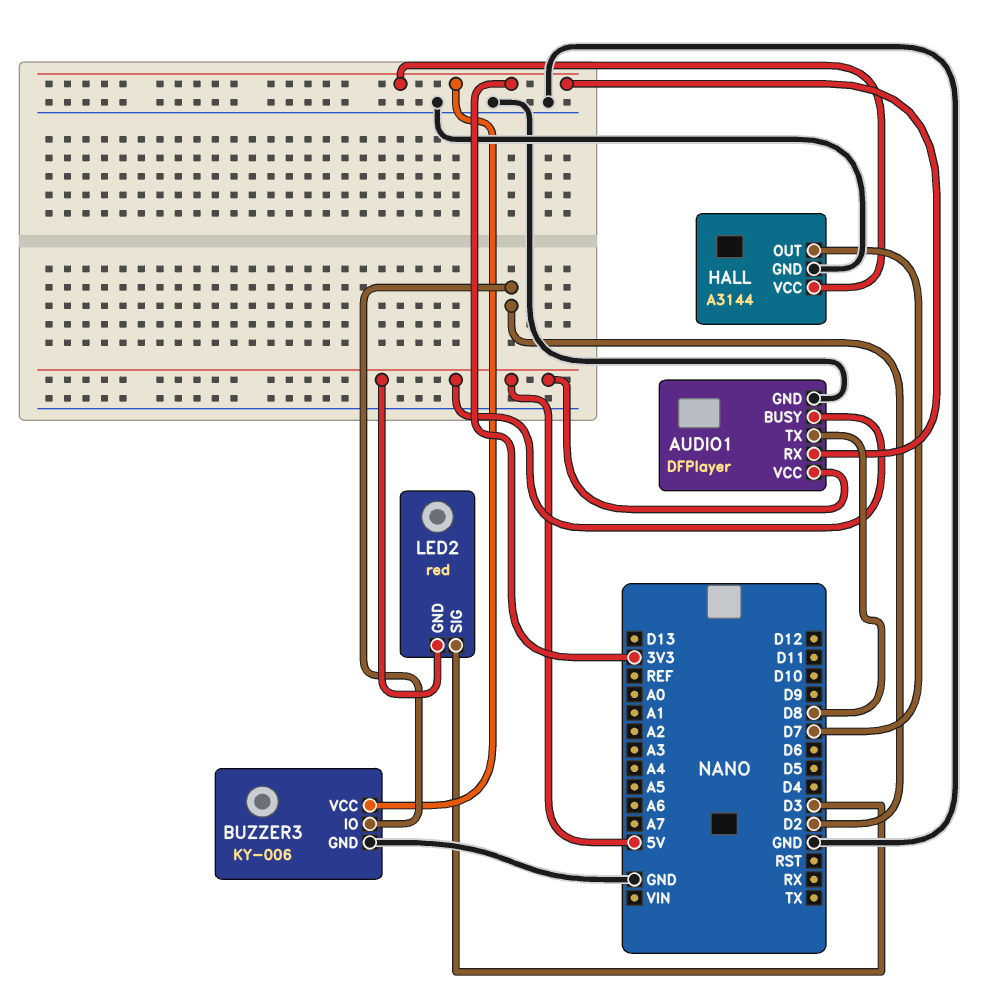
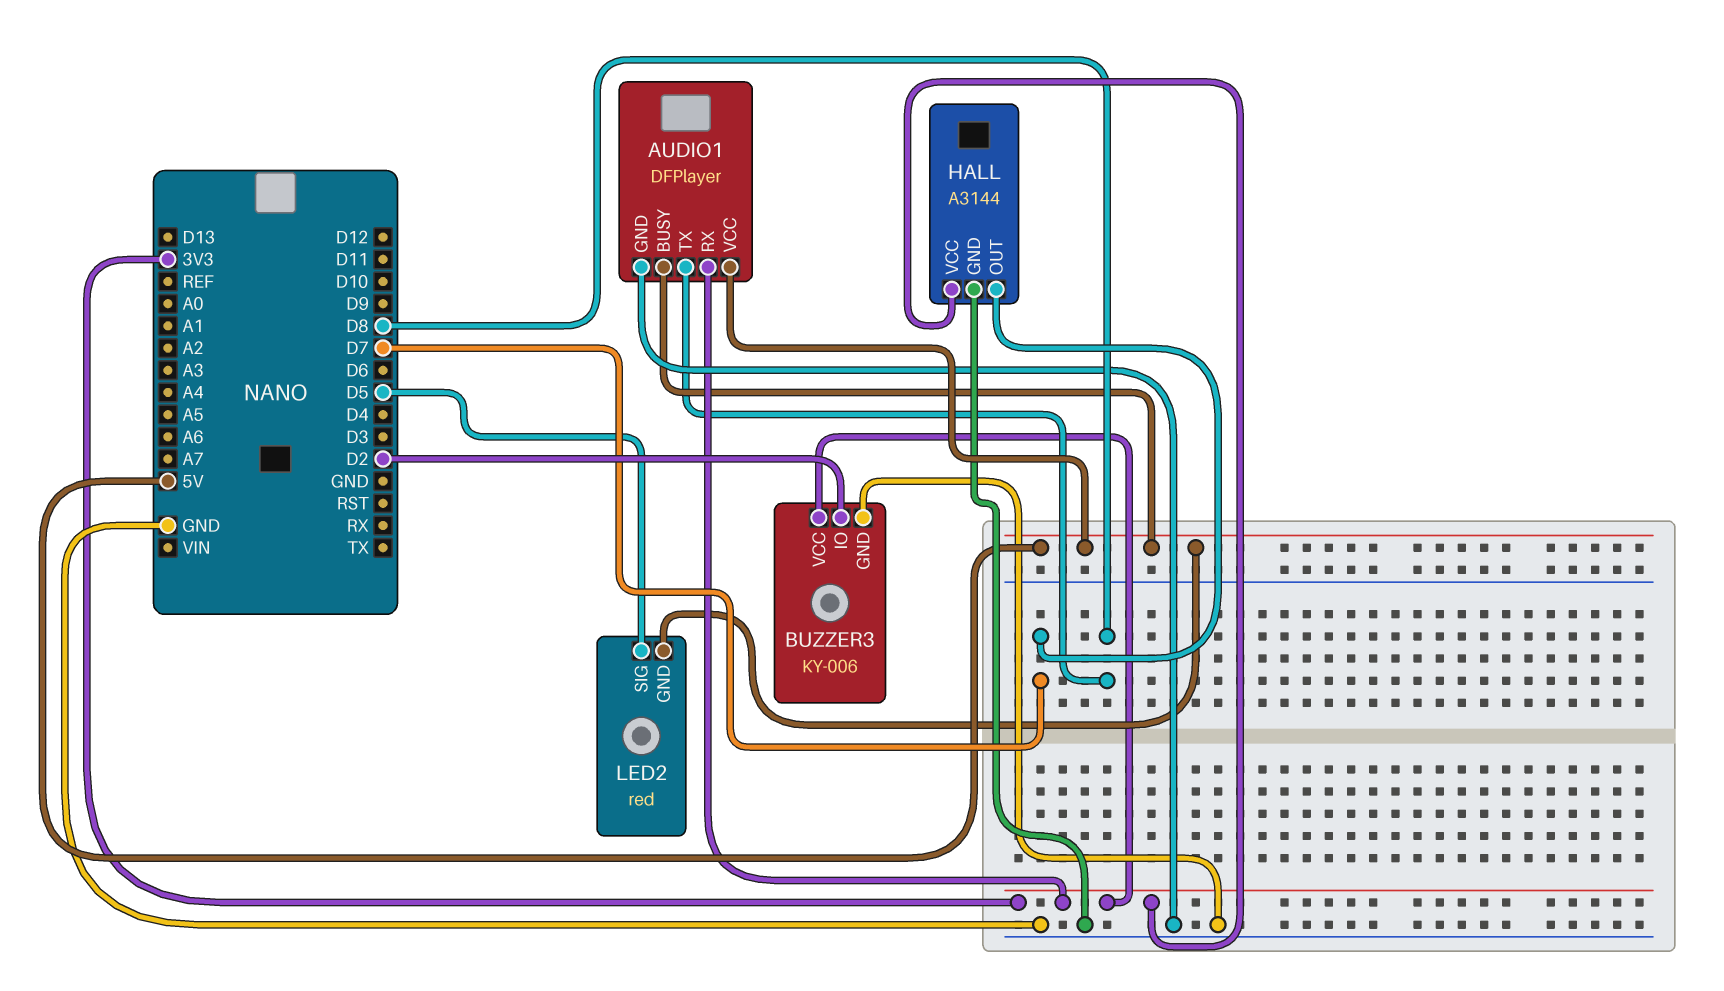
LED2 pin SIG: D3 -> D5

